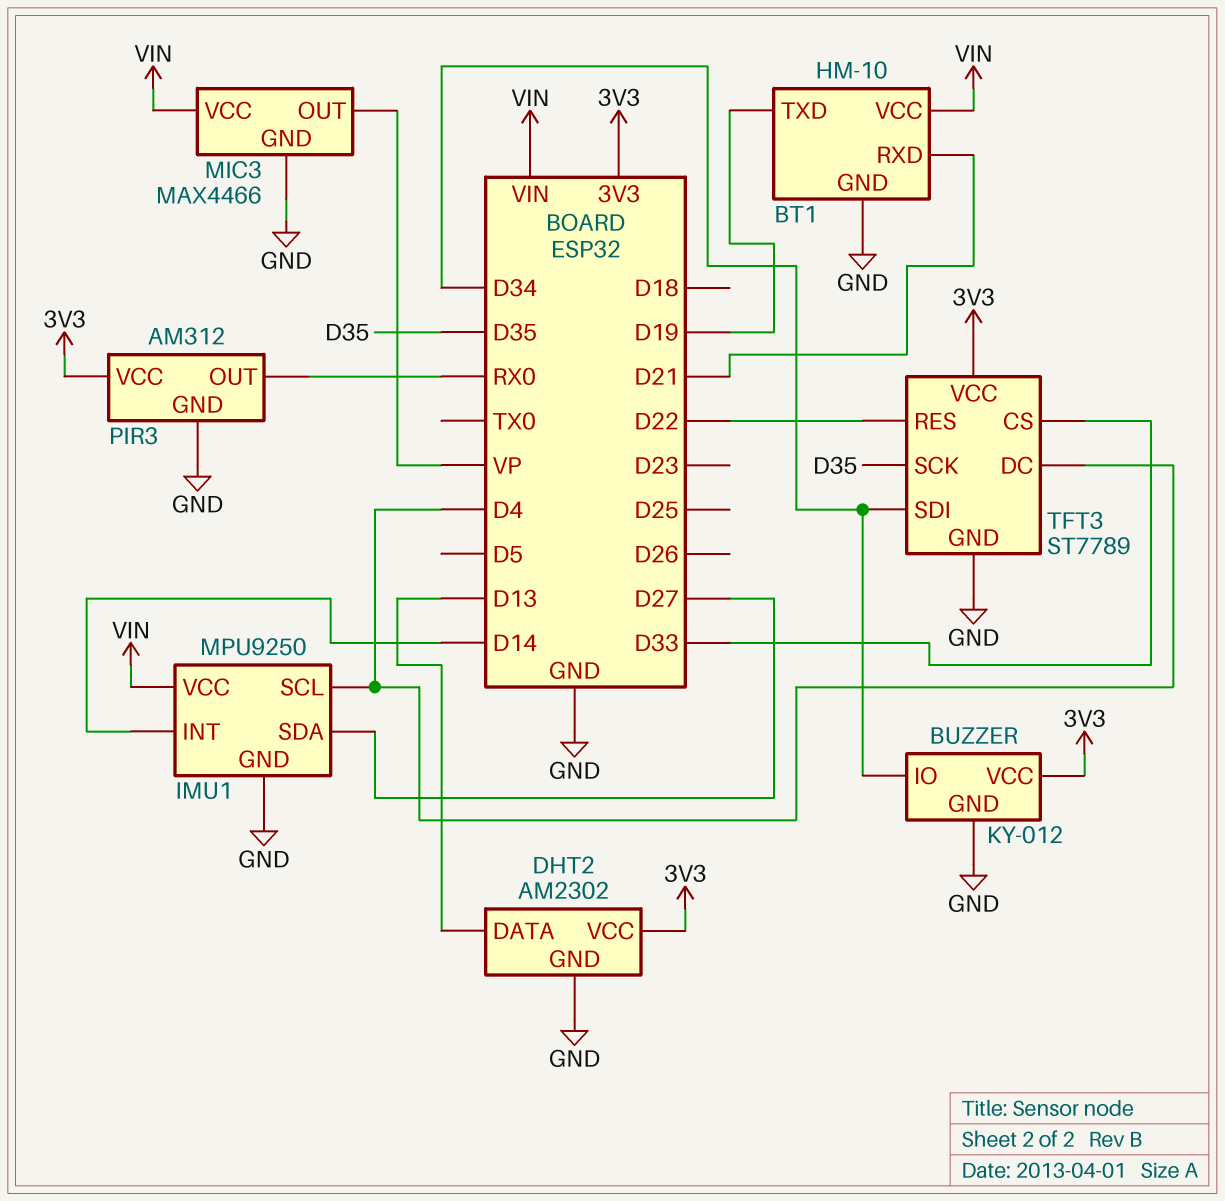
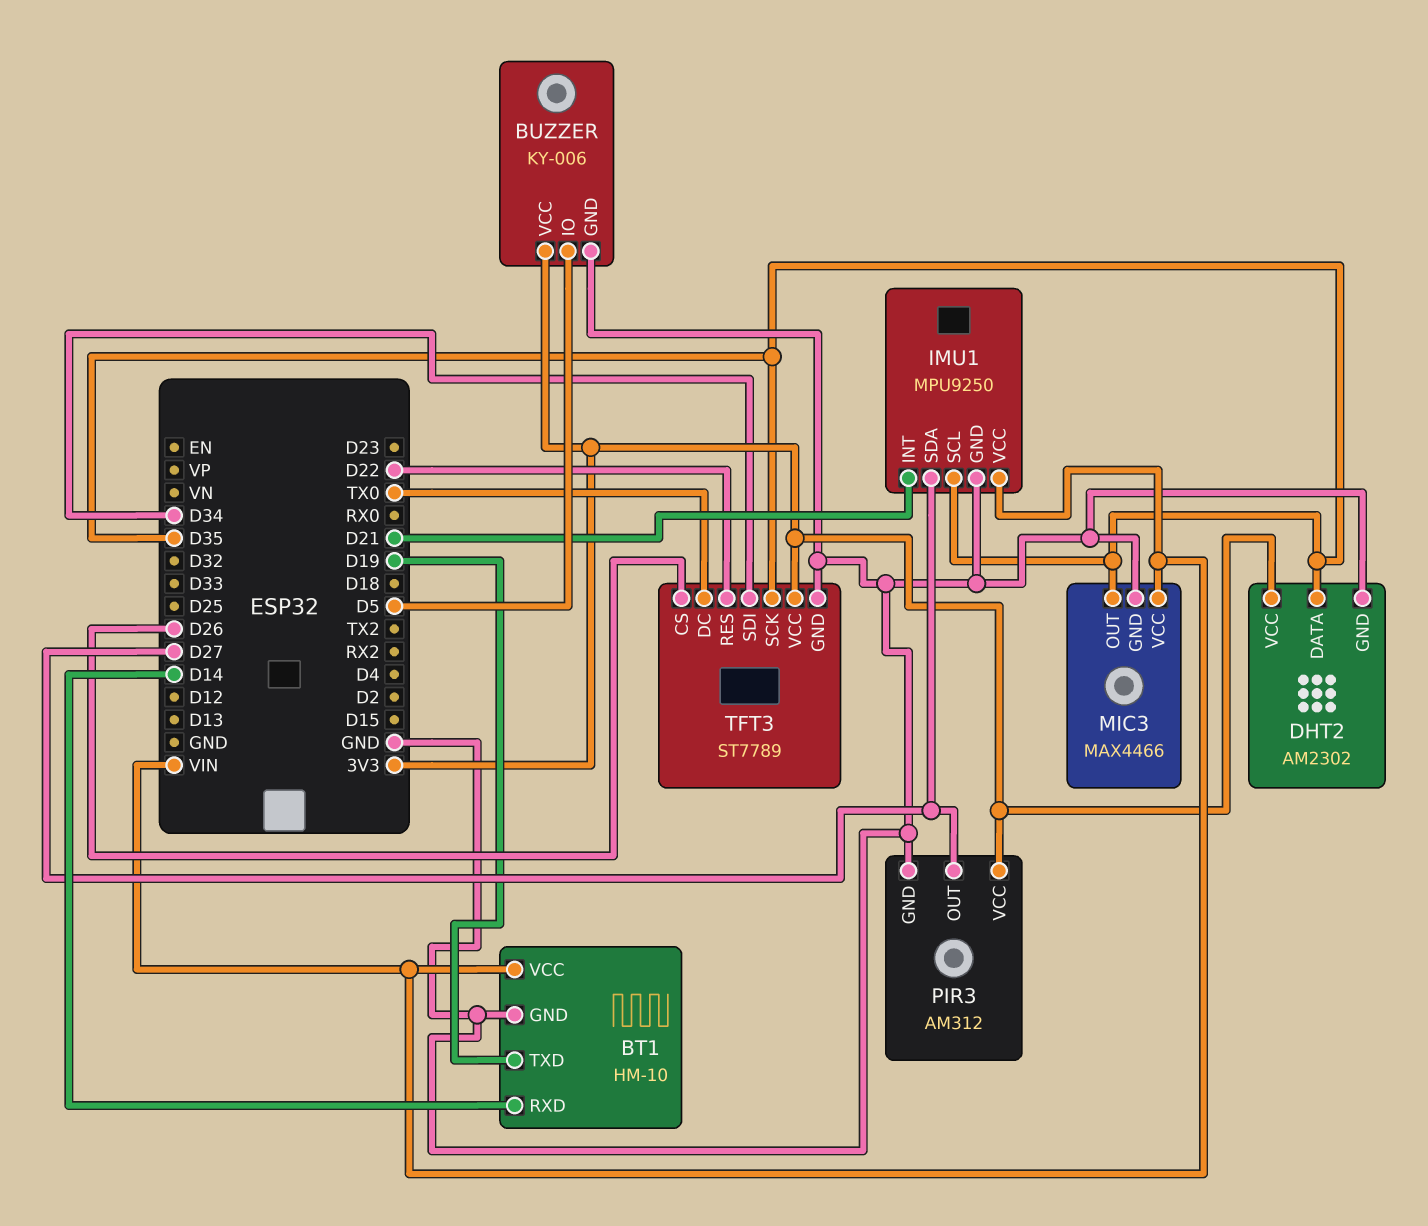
BT1 pin RXD: D21 -> D14
BUZZER: KY-012 -> KY-006
BUZZER pin IO: D34 -> D5
DHT2 pin DATA: D13 -> D35
IMU1 pin INT: D14 -> D21
IMU1 pin SCL: D4 -> D35
MIC3 pin OUT: VP -> D35
PIR3 pin OUT: RX0 -> D27
TFT3 pin CS: D33 -> D26
TFT3 pin DC: D4 -> TX0

